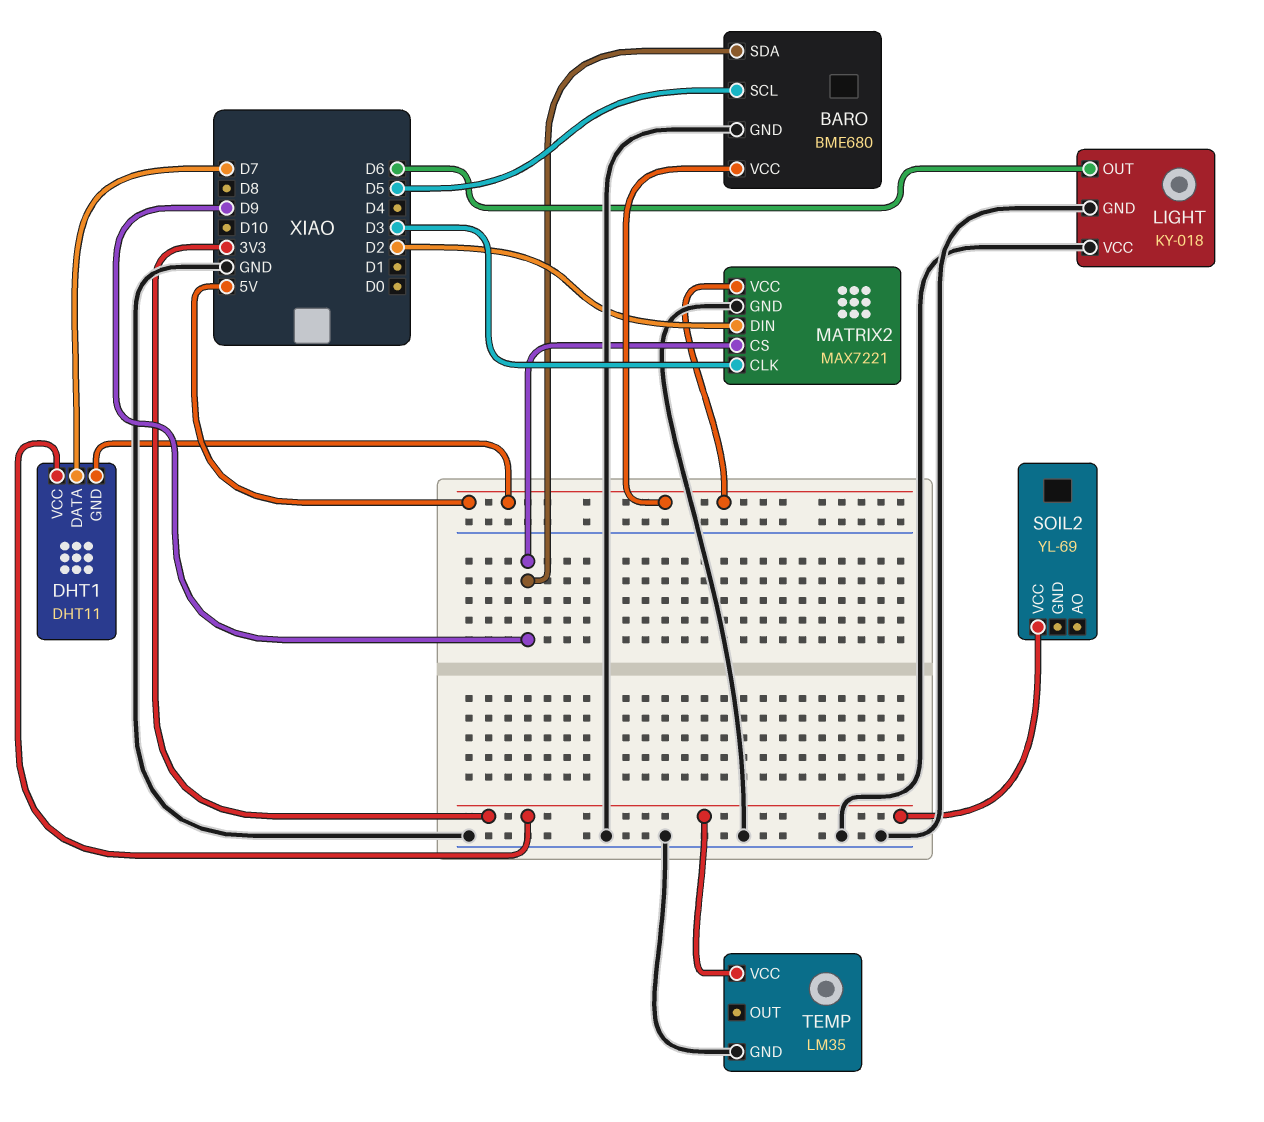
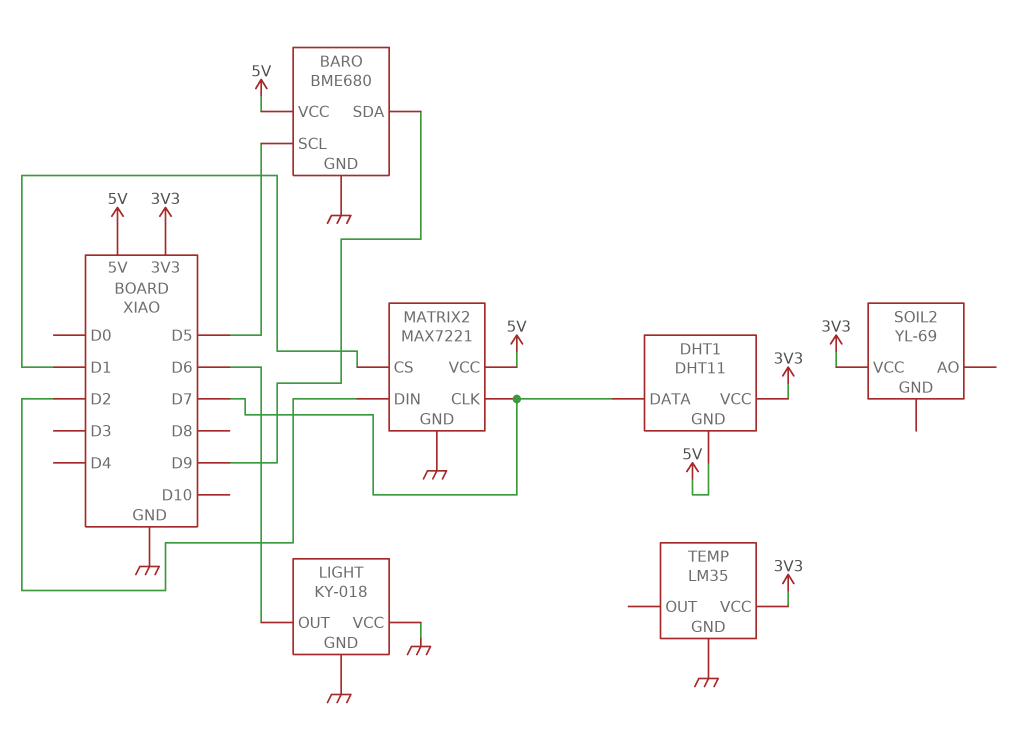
MATRIX2 pin CLK: D3 -> D7
MATRIX2 pin CS: D9 -> D1

